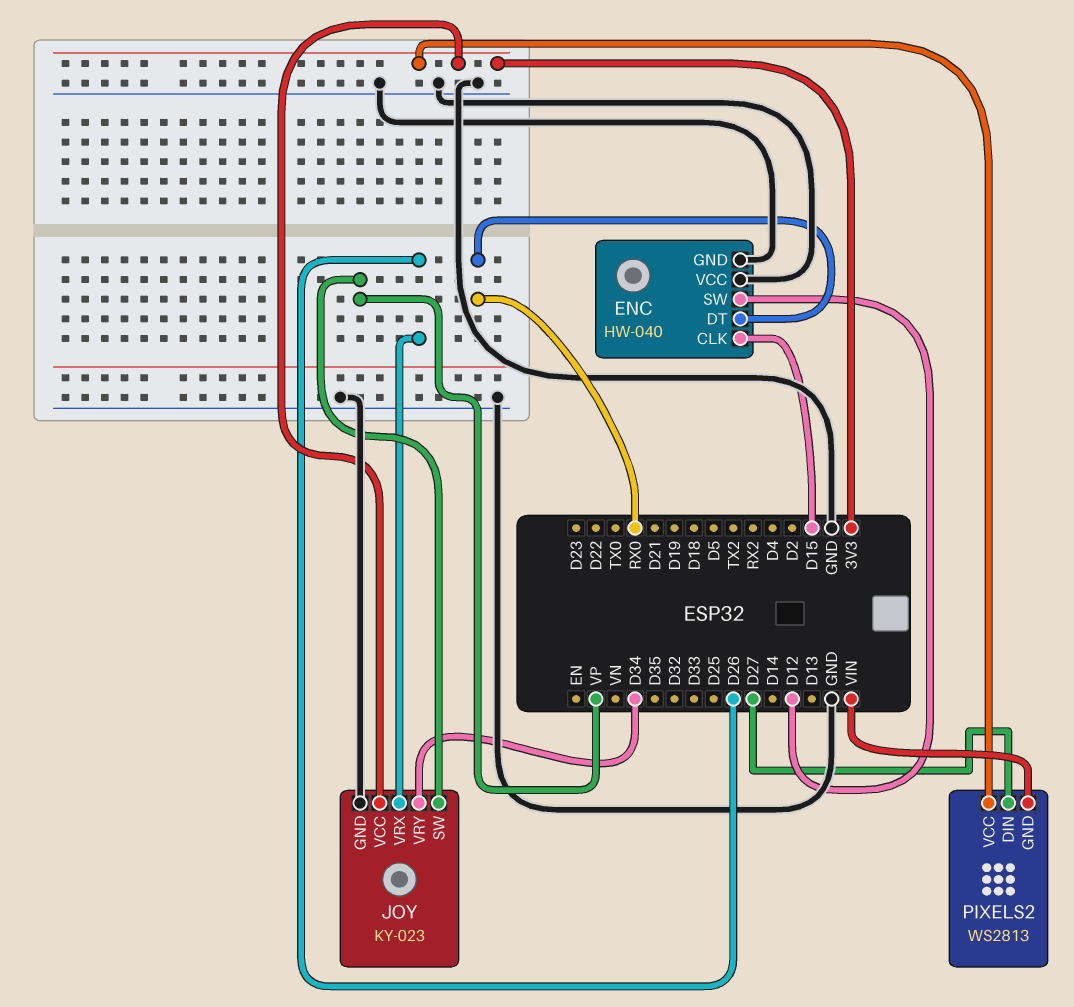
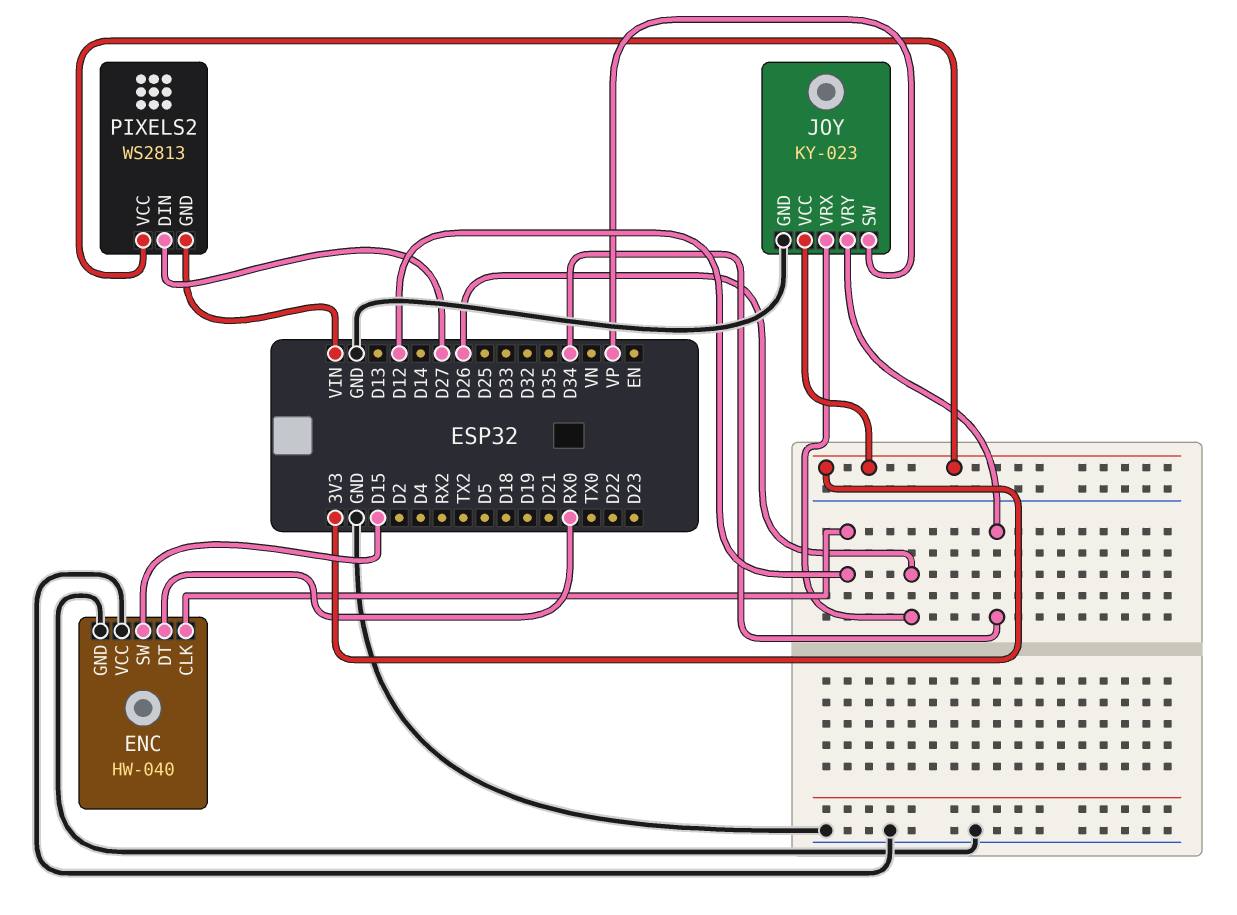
ENC pin CLK: D15 -> D12
ENC pin SW: D12 -> D15

